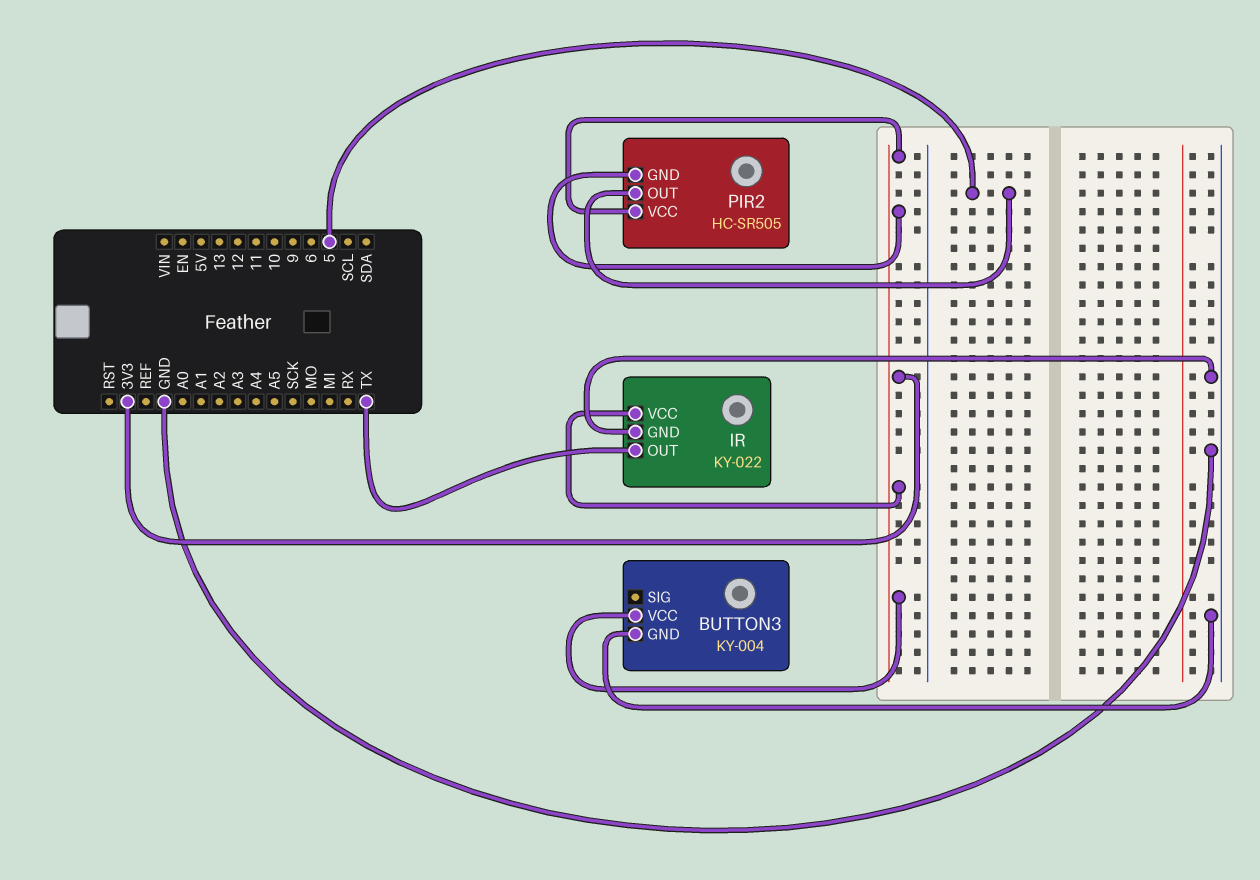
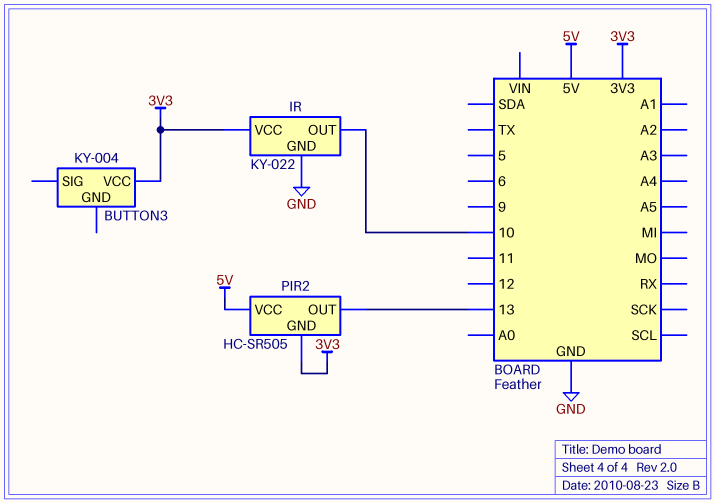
BUTTON3 pin GND: GND -> none
IR pin OUT: TX -> 10
PIR2 pin OUT: 5 -> 13
PIR2 pin VCC: 3V3 -> 5V

